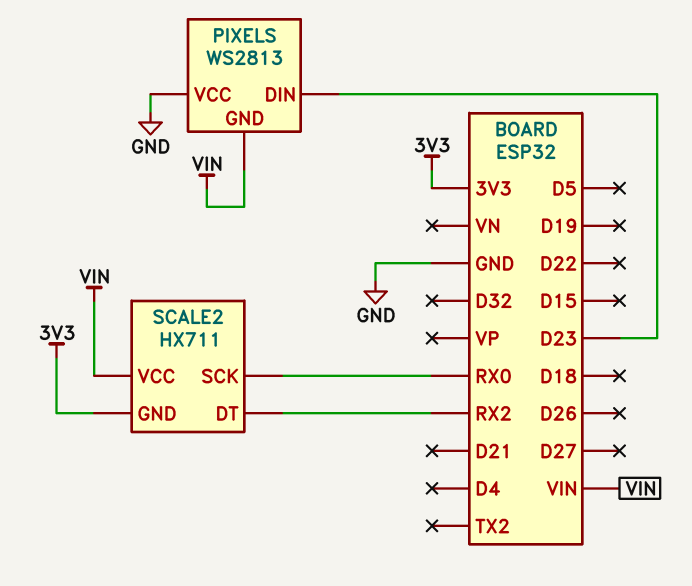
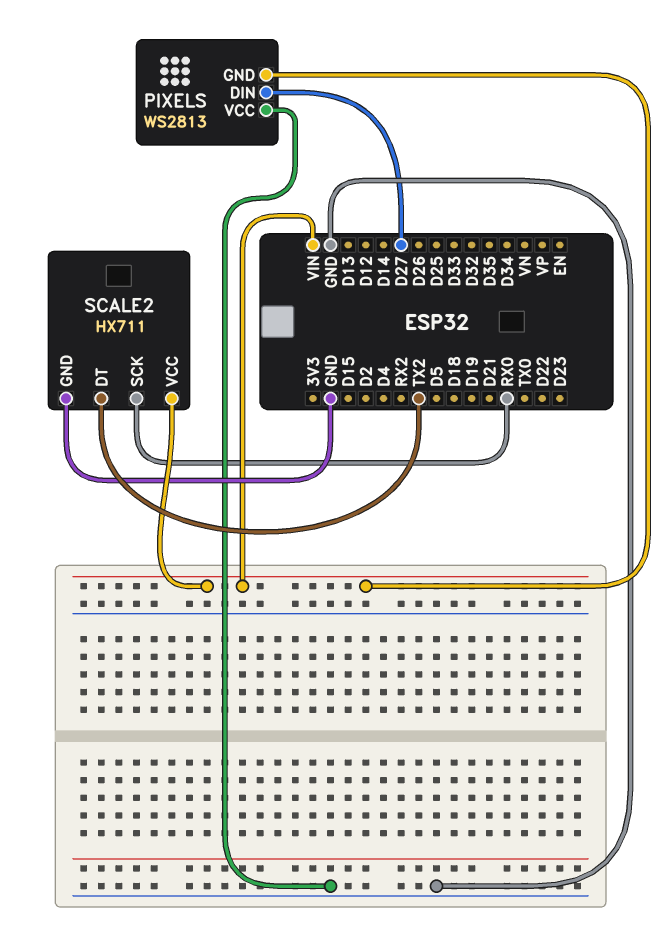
PIXELS pin DIN: D23 -> D27
SCALE2 pin DT: RX2 -> TX2
SCALE2 pin GND: 3V3 -> GND

